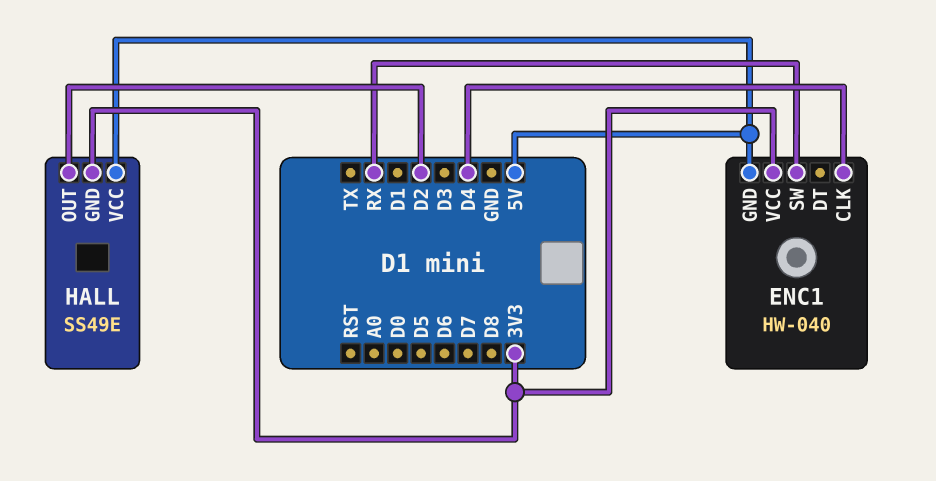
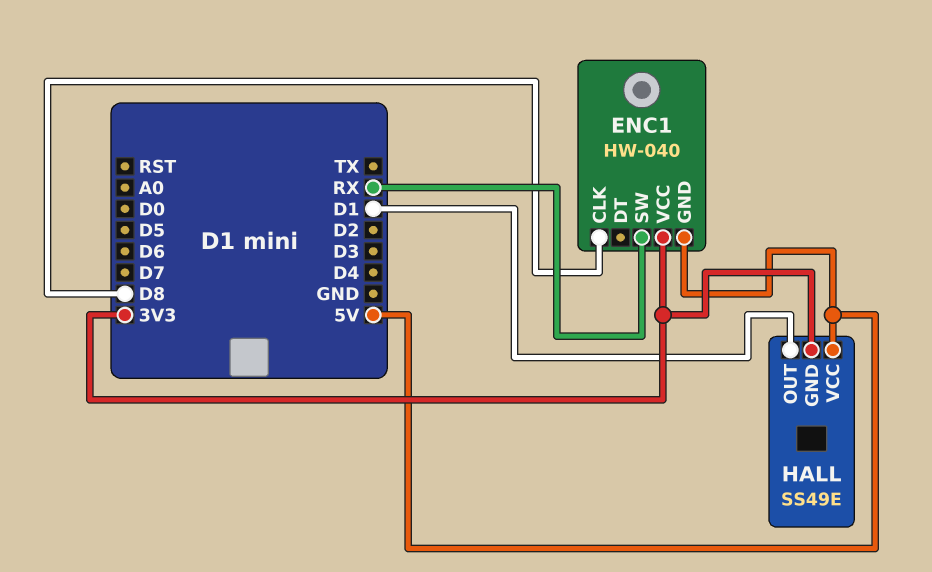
ENC1 pin CLK: D4 -> D8
HALL pin OUT: D2 -> D1

